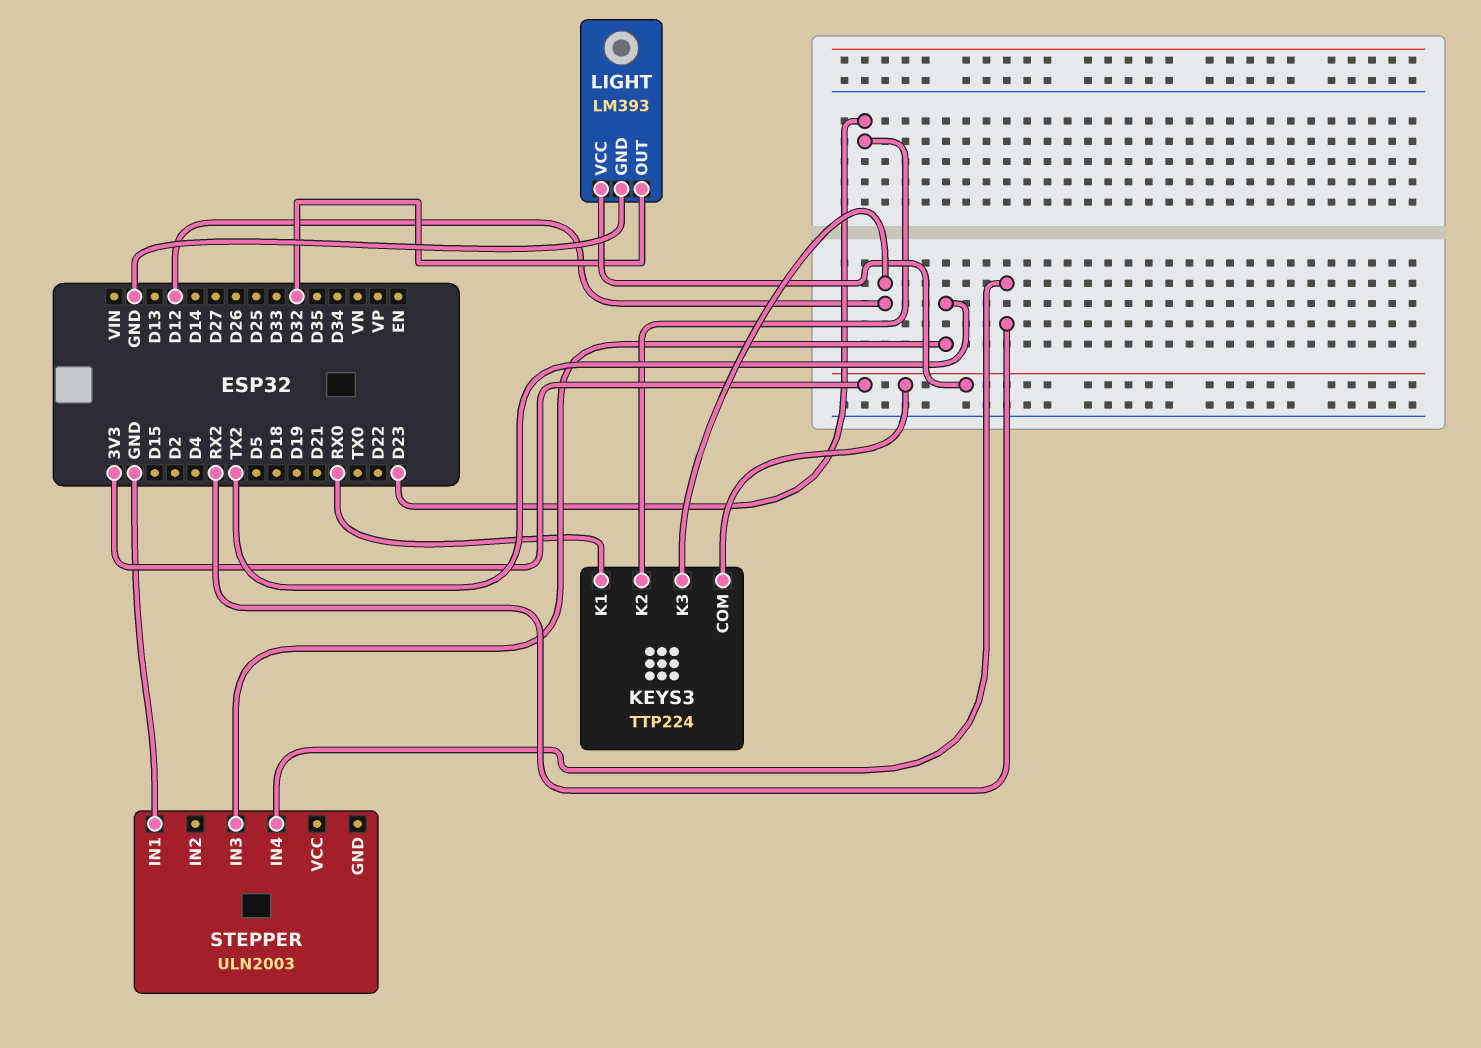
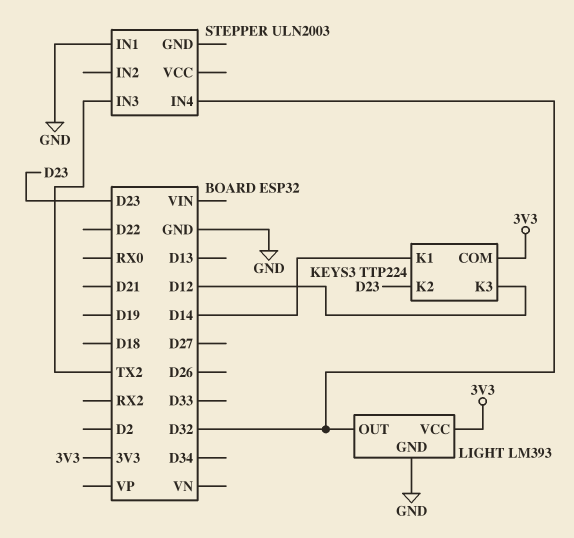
KEYS3 pin K1: RX0 -> D14
STEPPER pin IN4: RX2 -> D32

